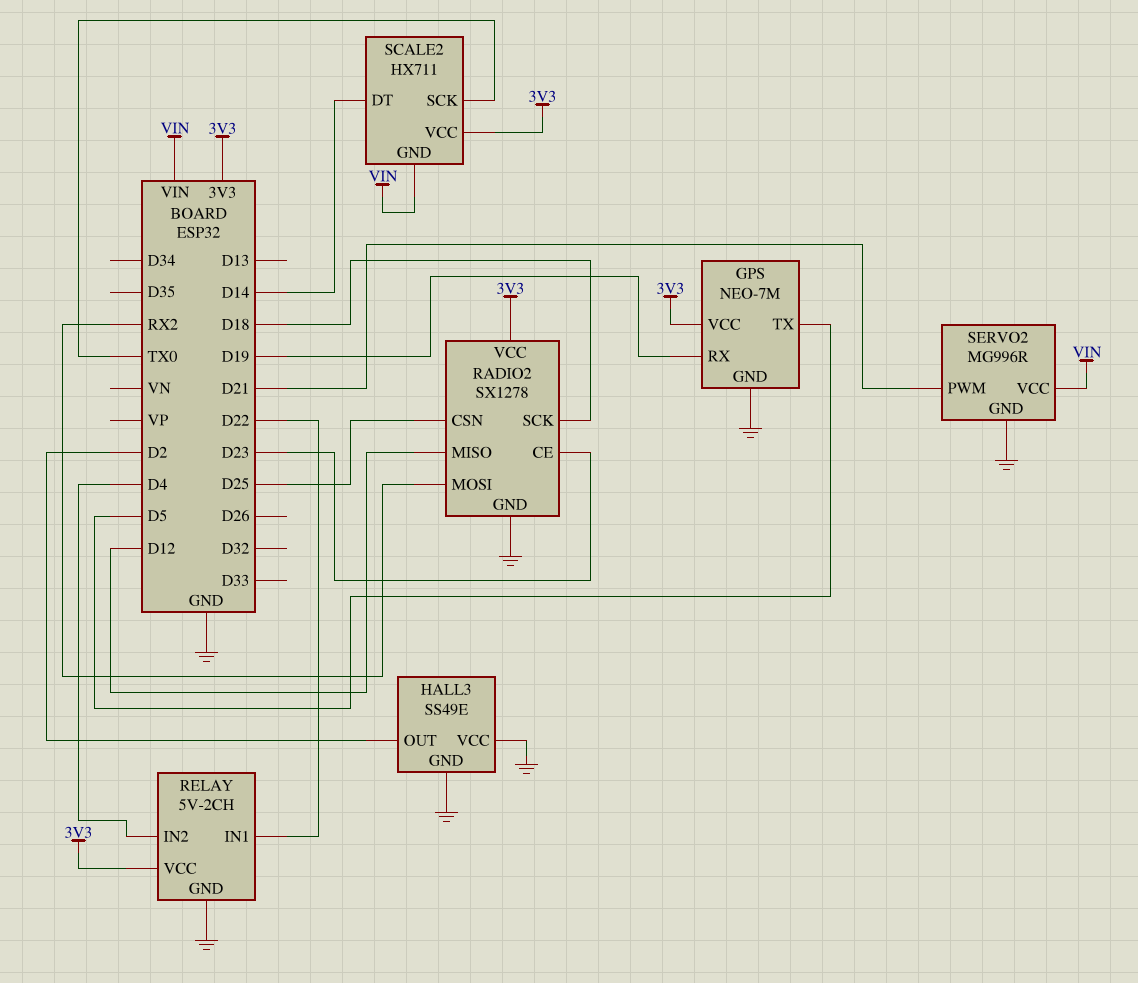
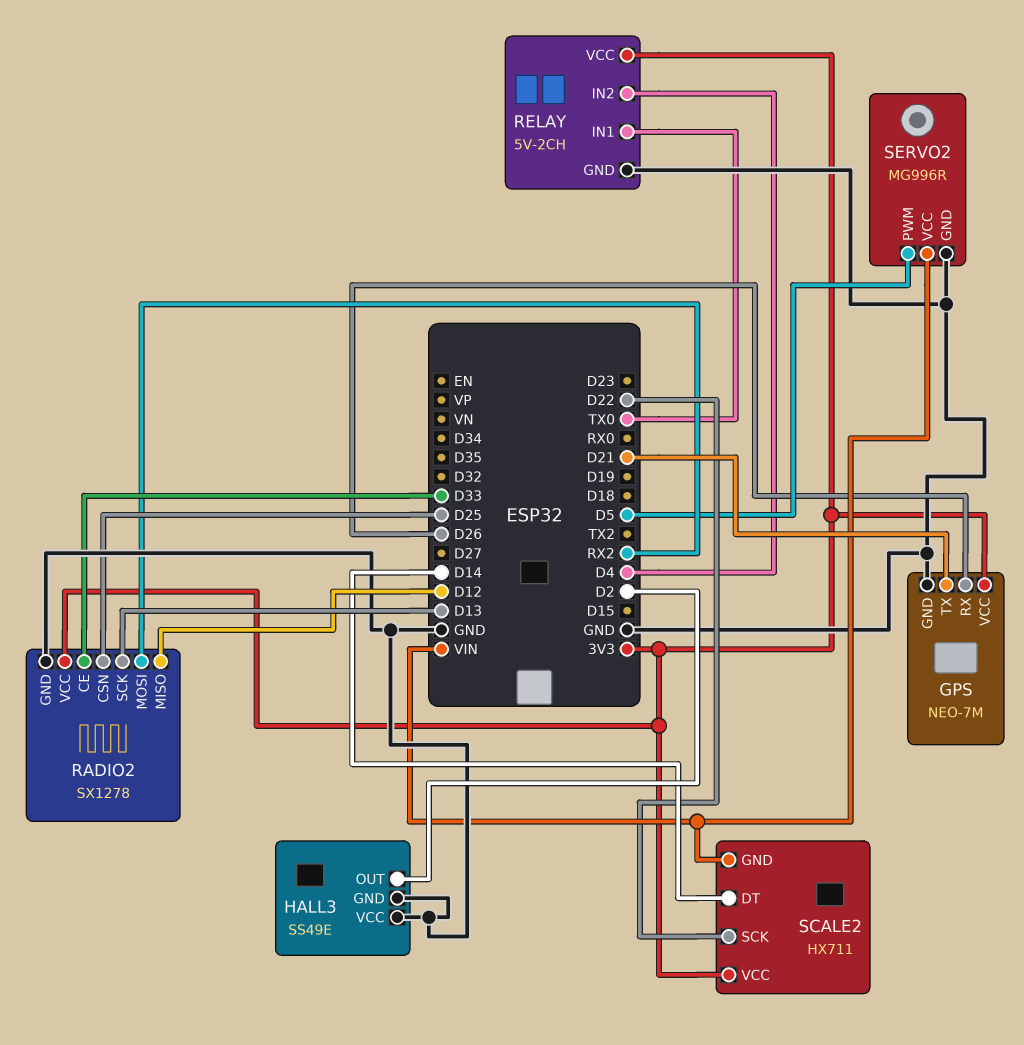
GPS pin RX: D19 -> D26
GPS pin TX: D5 -> D21
RADIO2 pin CE: D23 -> D33
RADIO2 pin SCK: D18 -> D13
RELAY pin IN1: D22 -> TX0
SCALE2 pin SCK: TX0 -> D22
SERVO2 pin PWM: D21 -> D5

